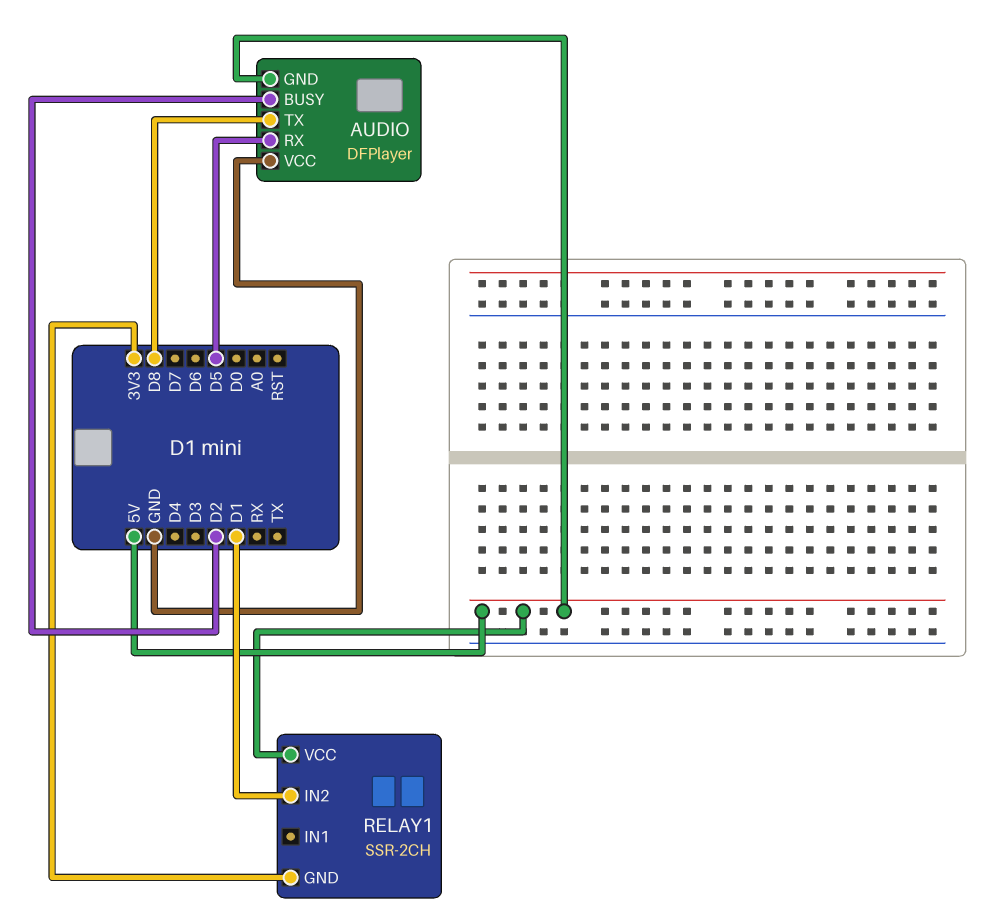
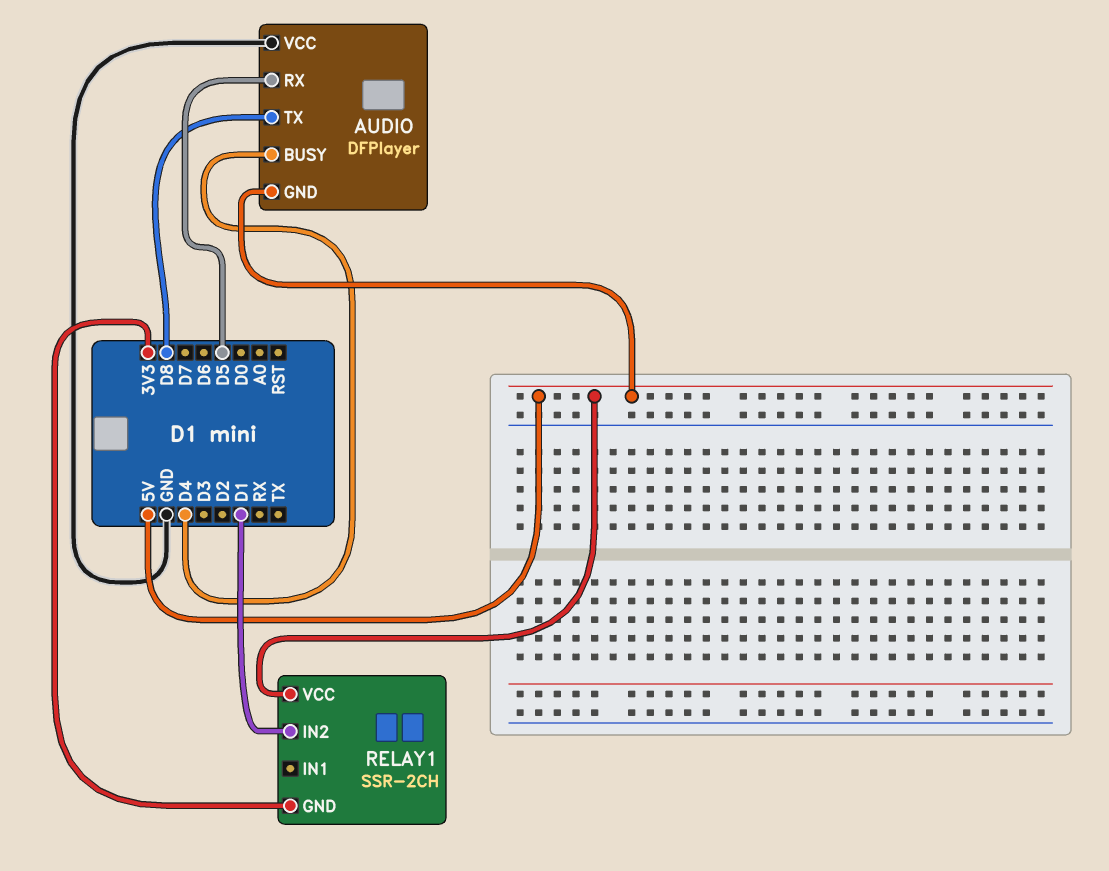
AUDIO pin BUSY: D2 -> D4

